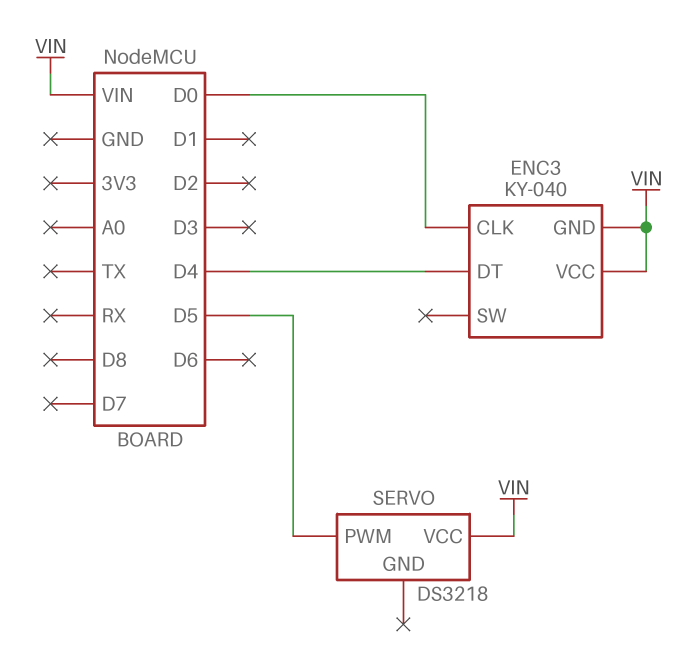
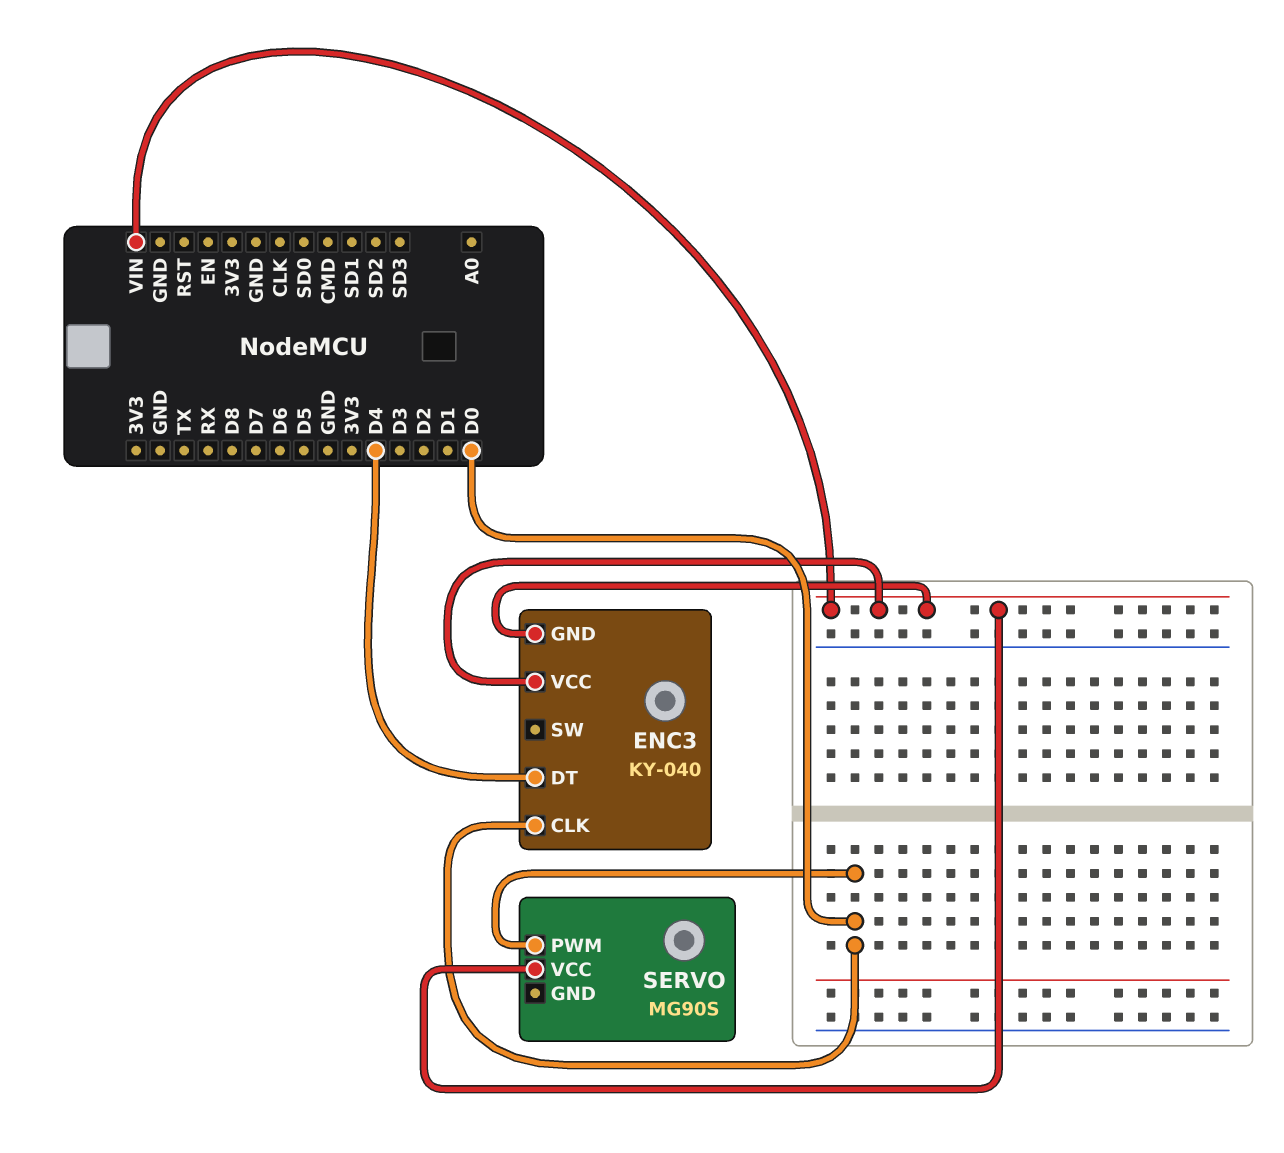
SERVO: DS3218 -> MG90S
SERVO pin PWM: D5 -> D0

